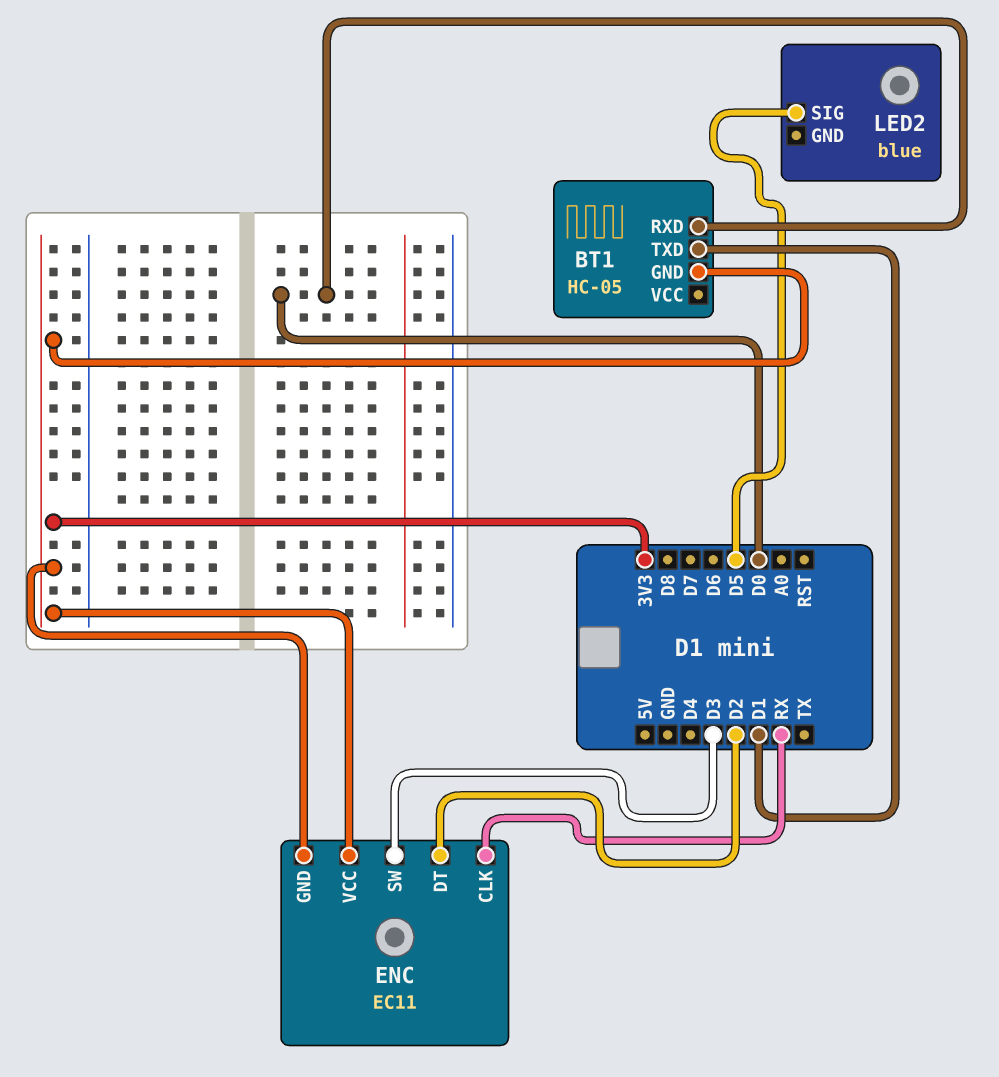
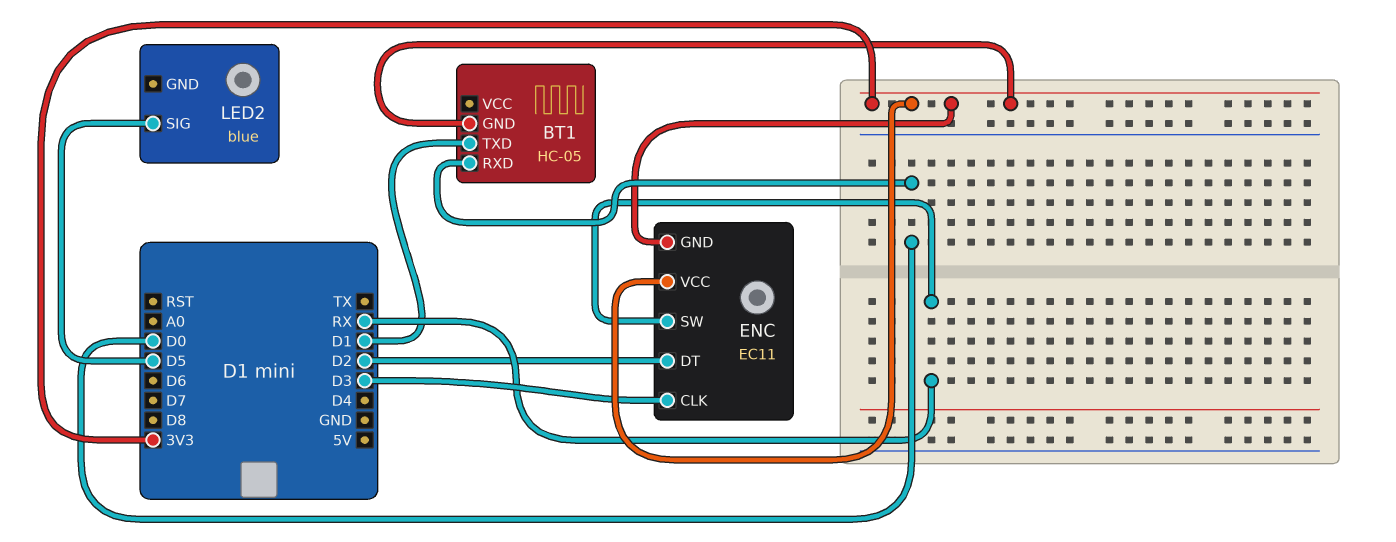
ENC pin CLK: RX -> D3
ENC pin SW: D3 -> RX

